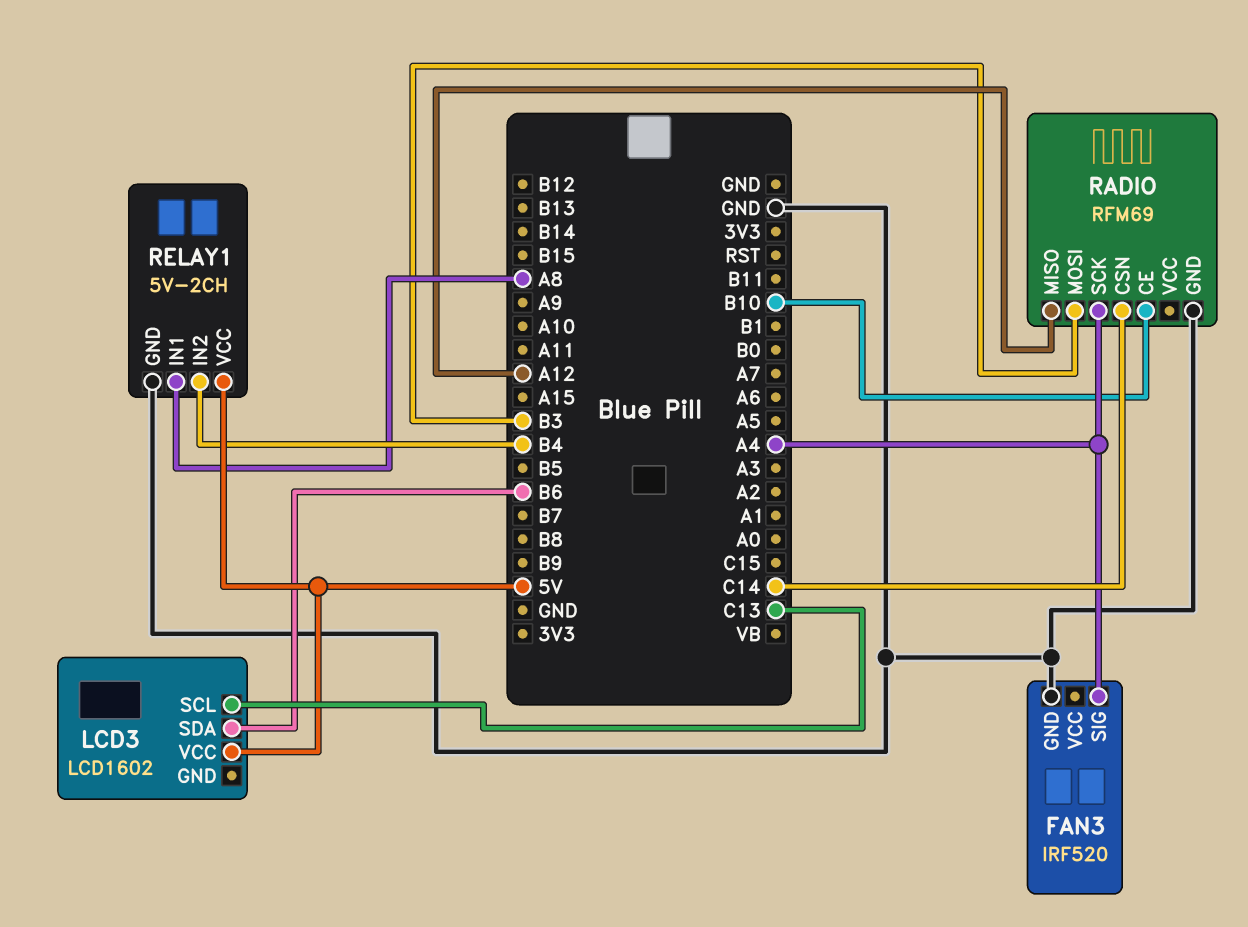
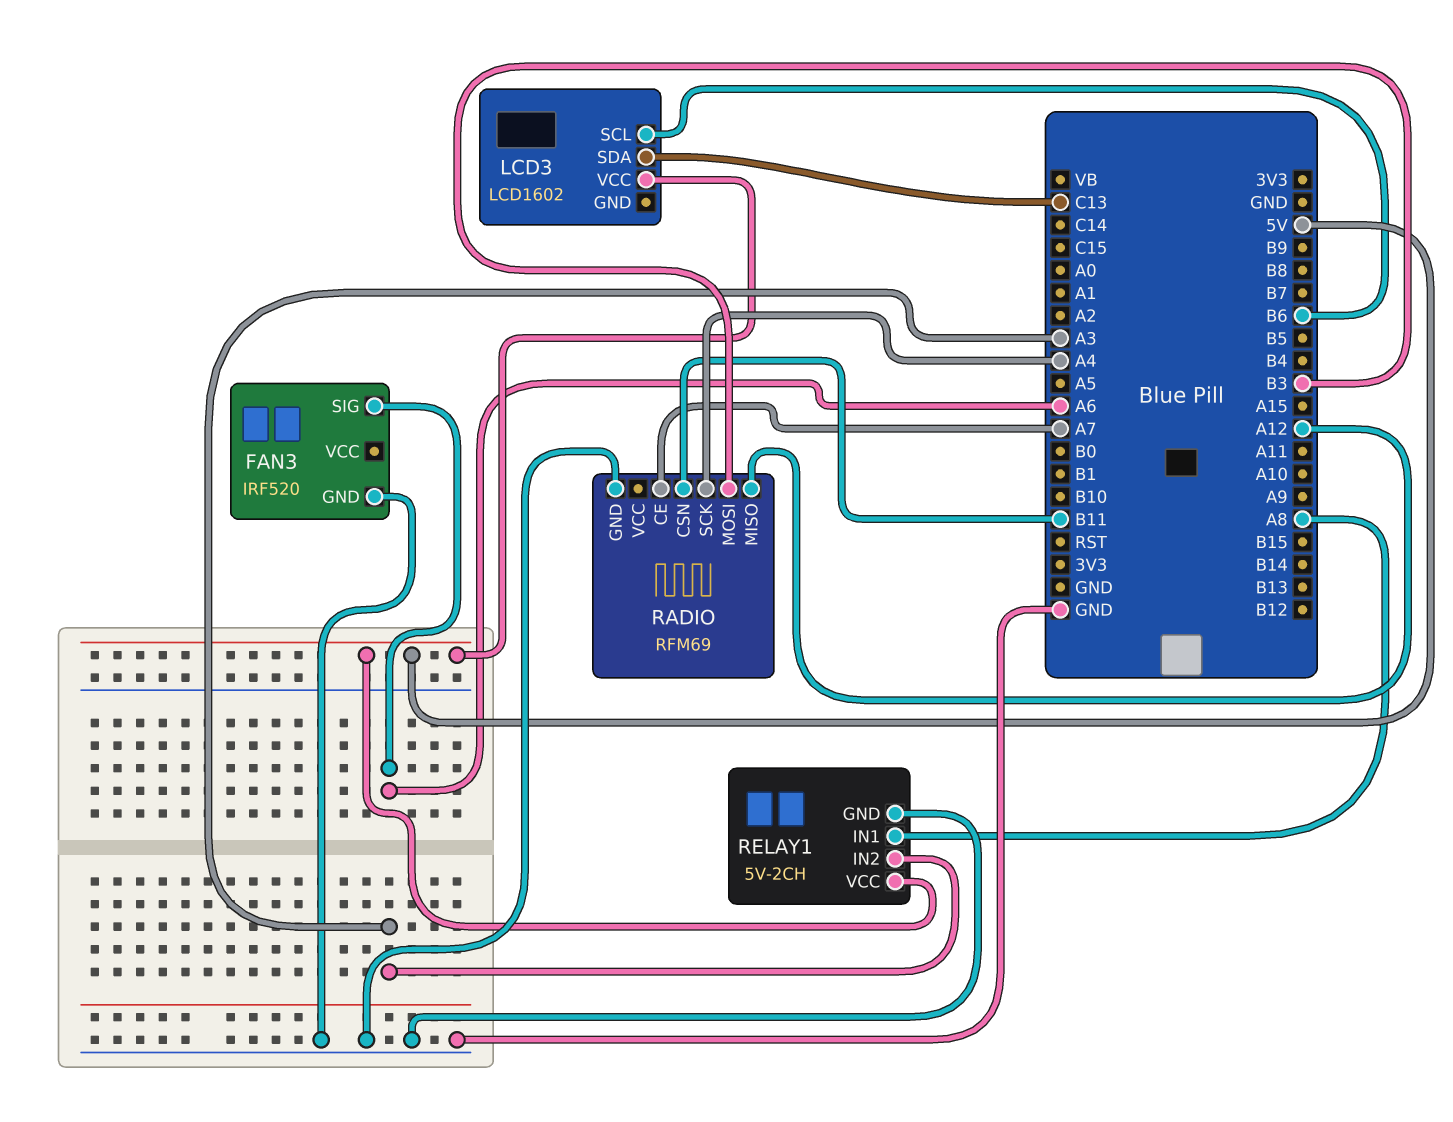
FAN3 pin SIG: A4 -> A6
LCD3 pin SCL: C13 -> B6
LCD3 pin SDA: B6 -> C13
RADIO pin CE: B10 -> A7
RADIO pin CSN: C14 -> B11
RELAY1 pin IN2: B4 -> A3

